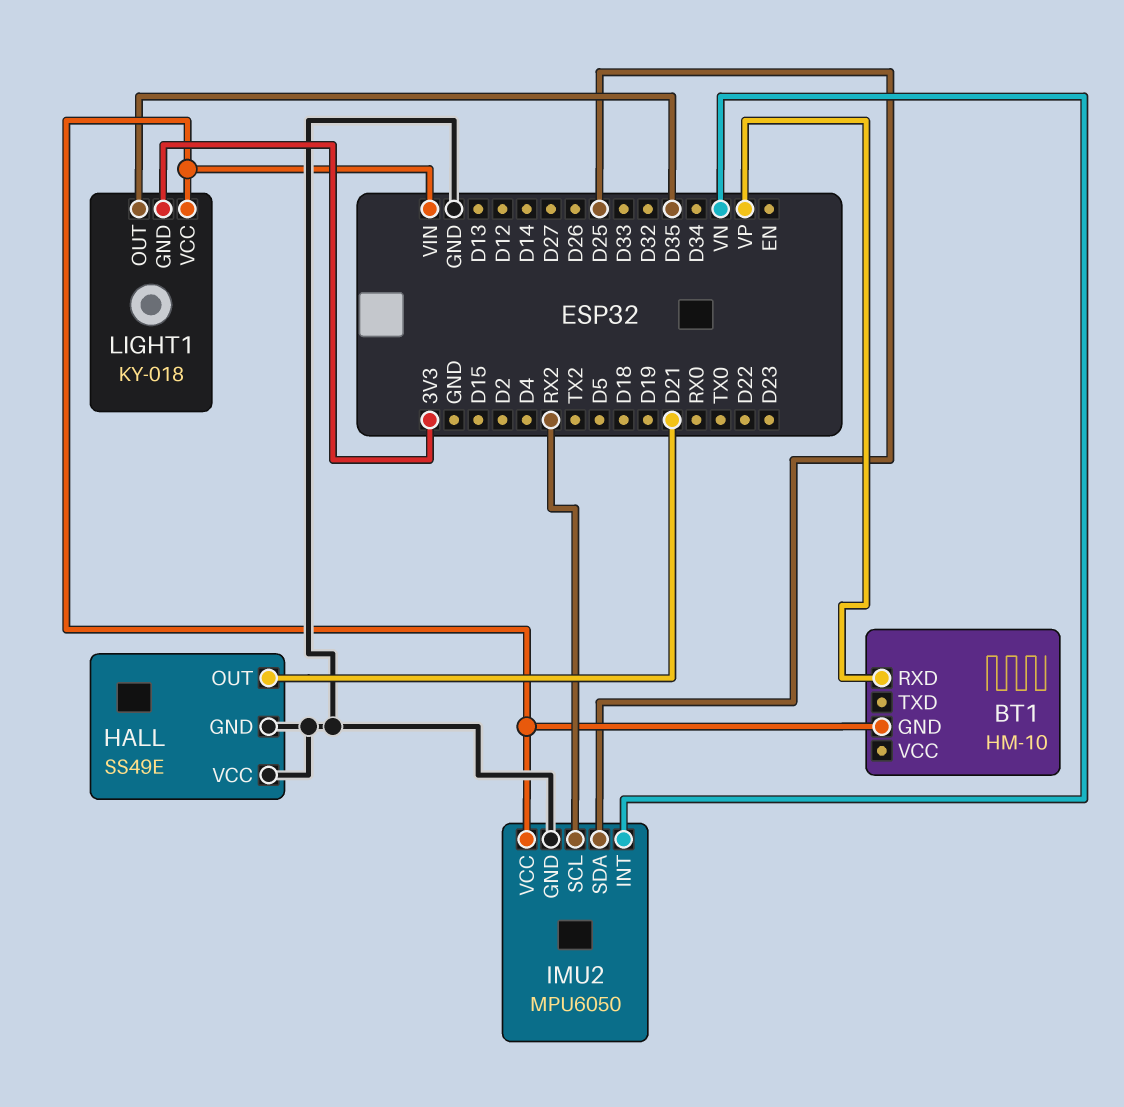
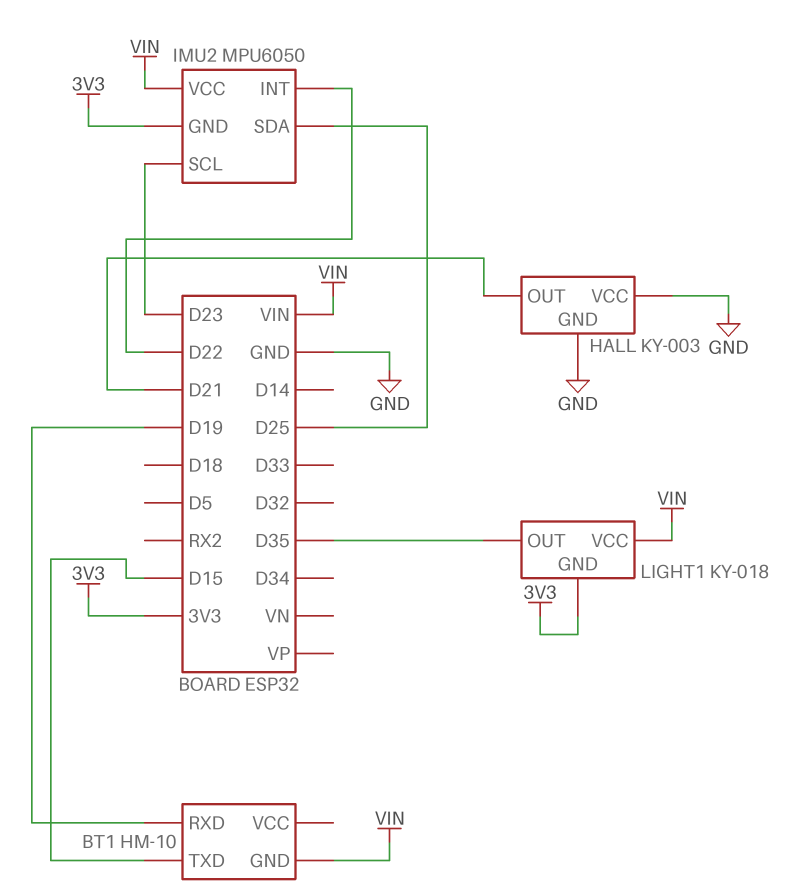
BT1 pin RXD: VP -> D19
BT1 pin TXD: none -> D15
HALL: SS49E -> KY-003
IMU2 pin GND: GND -> 3V3
IMU2 pin INT: VN -> D22
IMU2 pin SCL: RX2 -> D23

